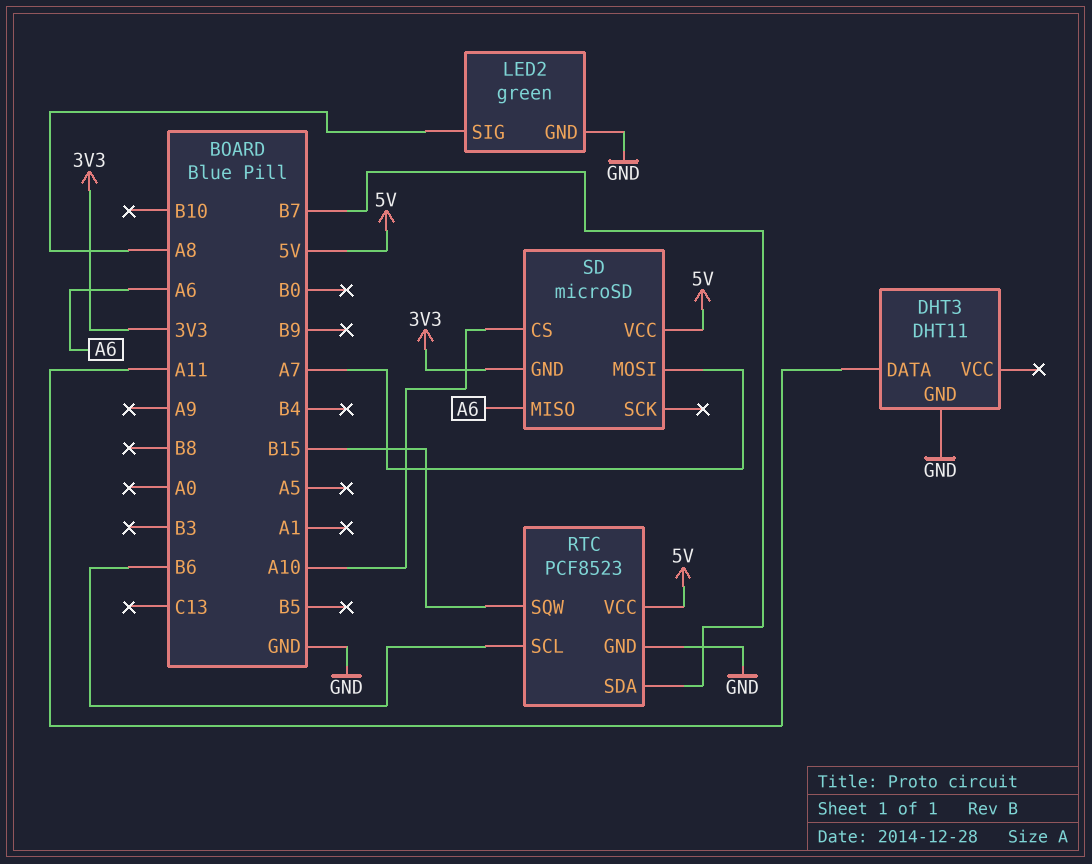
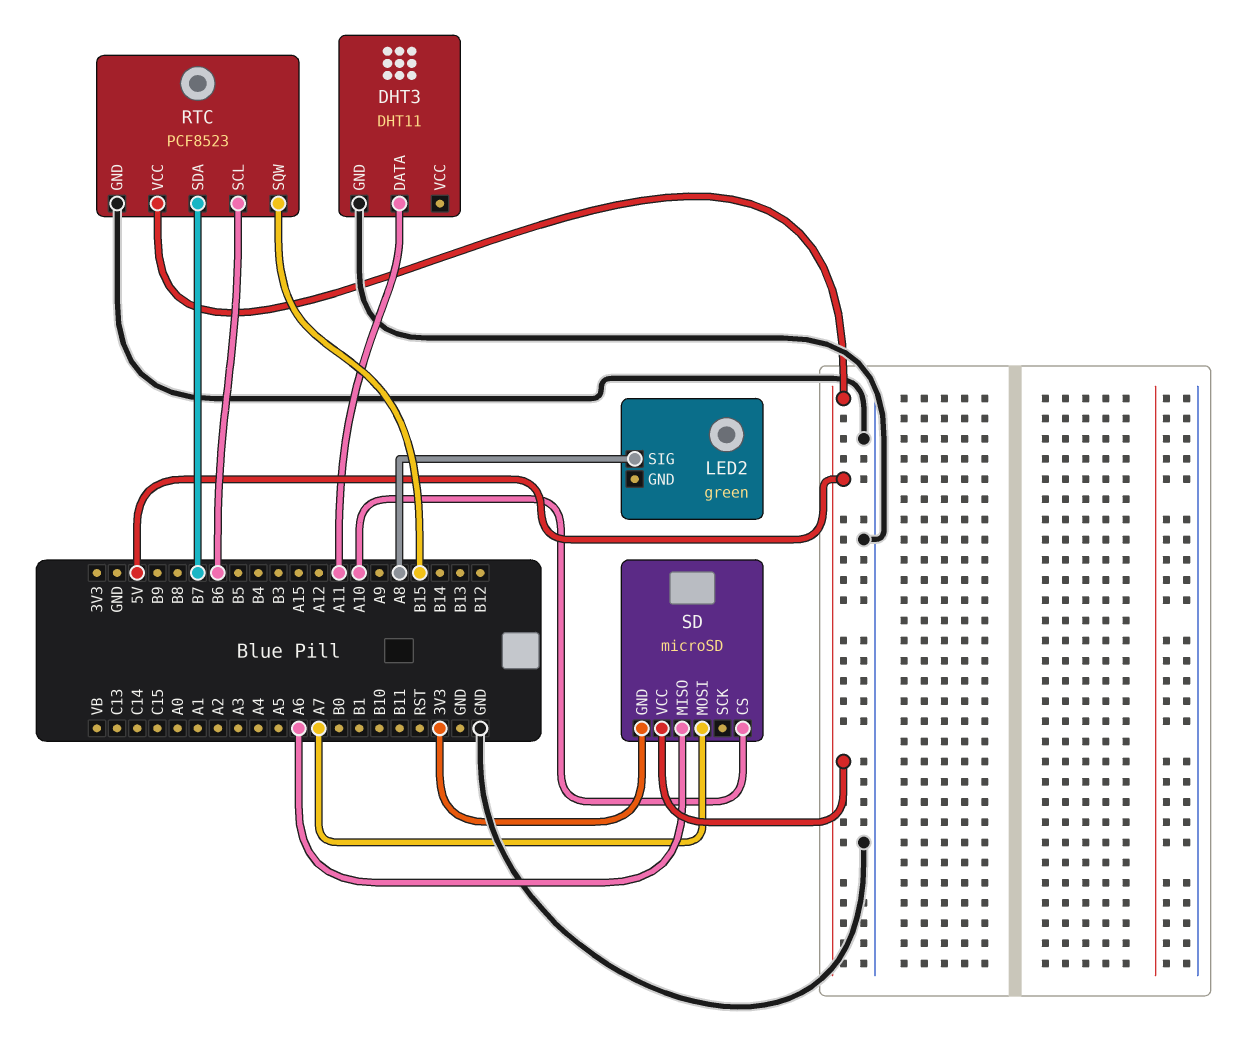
LED2 pin GND: GND -> none

